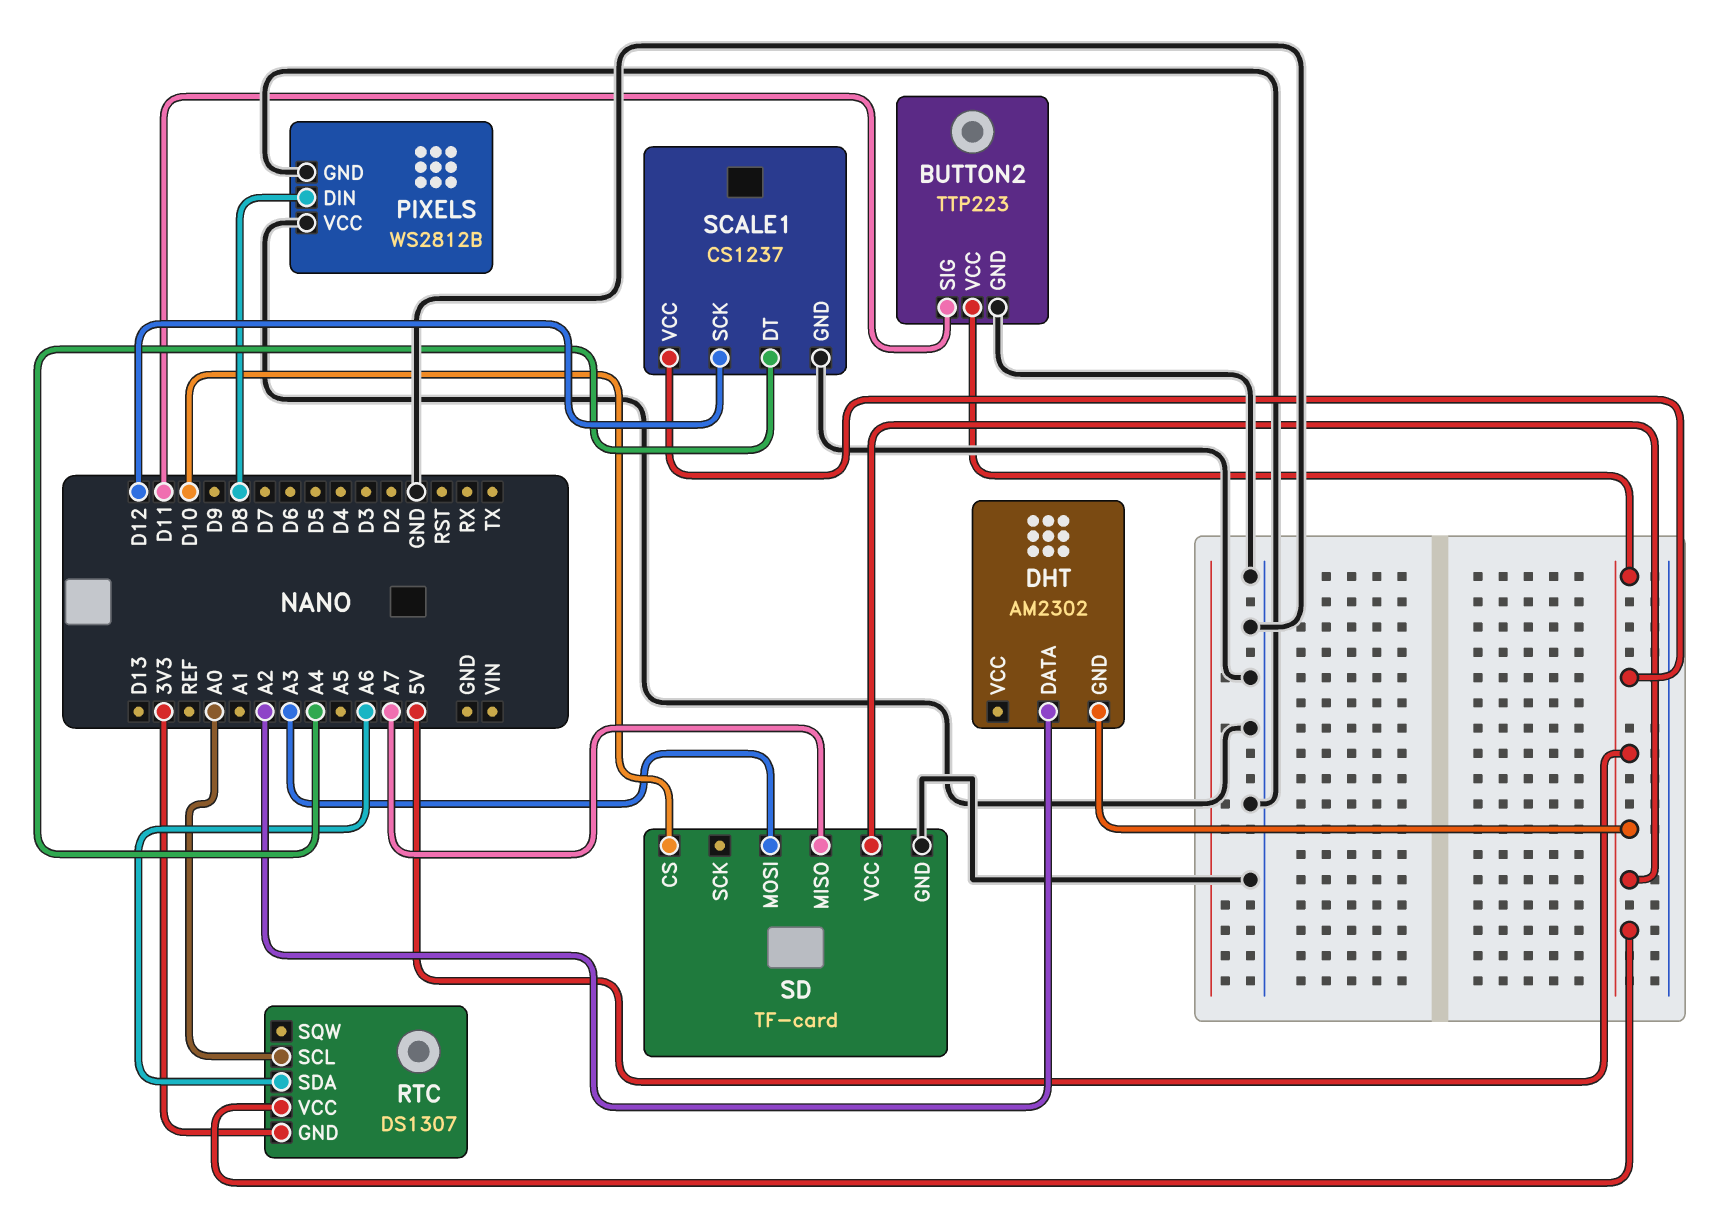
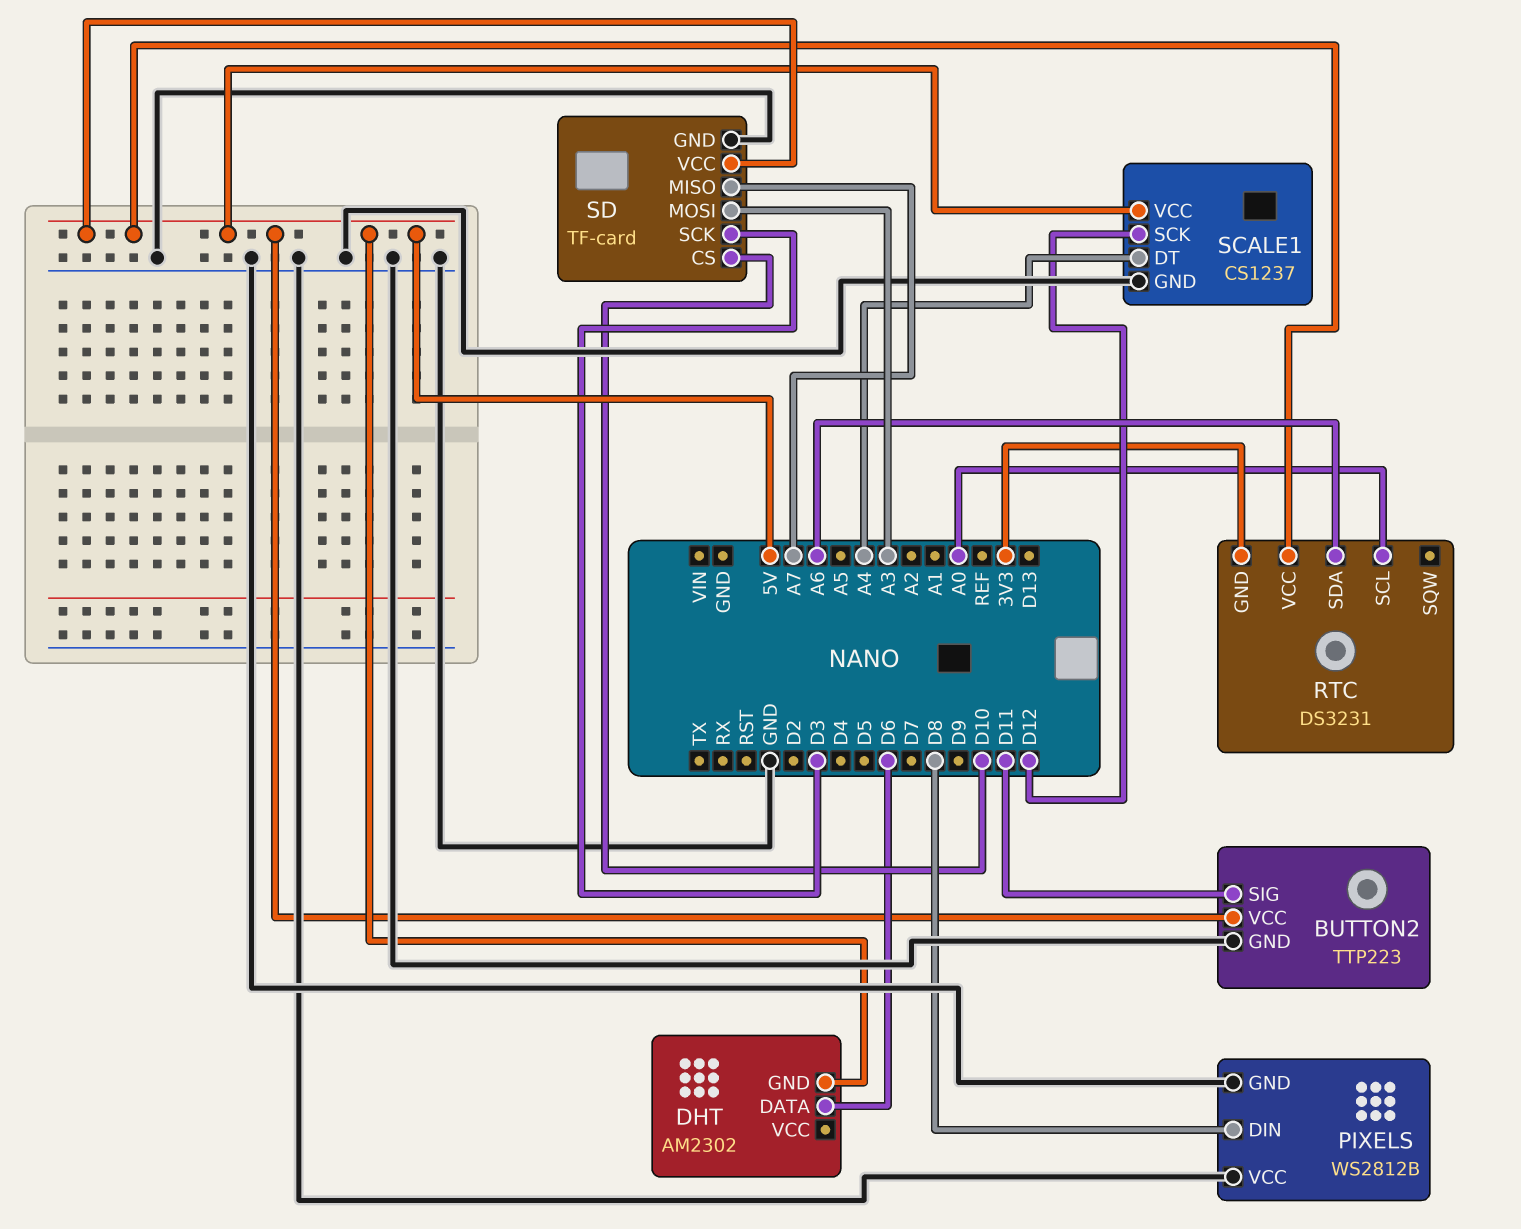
DHT pin DATA: A2 -> D6
RTC: DS1307 -> DS3231
SD pin SCK: none -> D3

